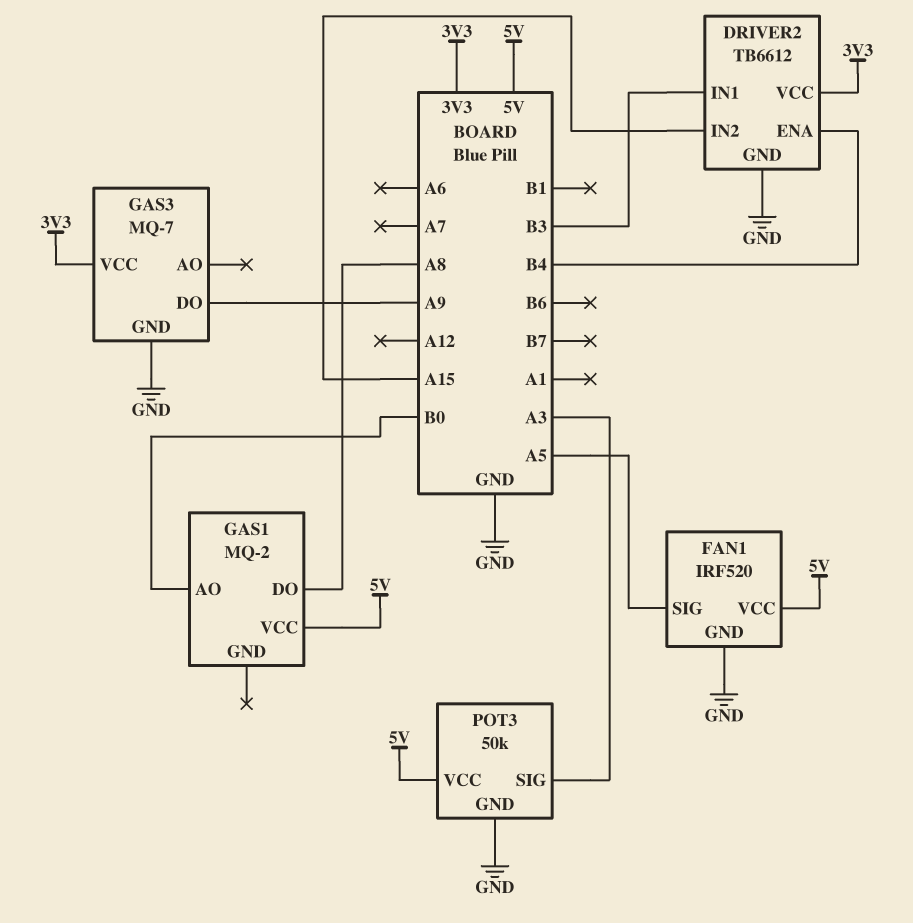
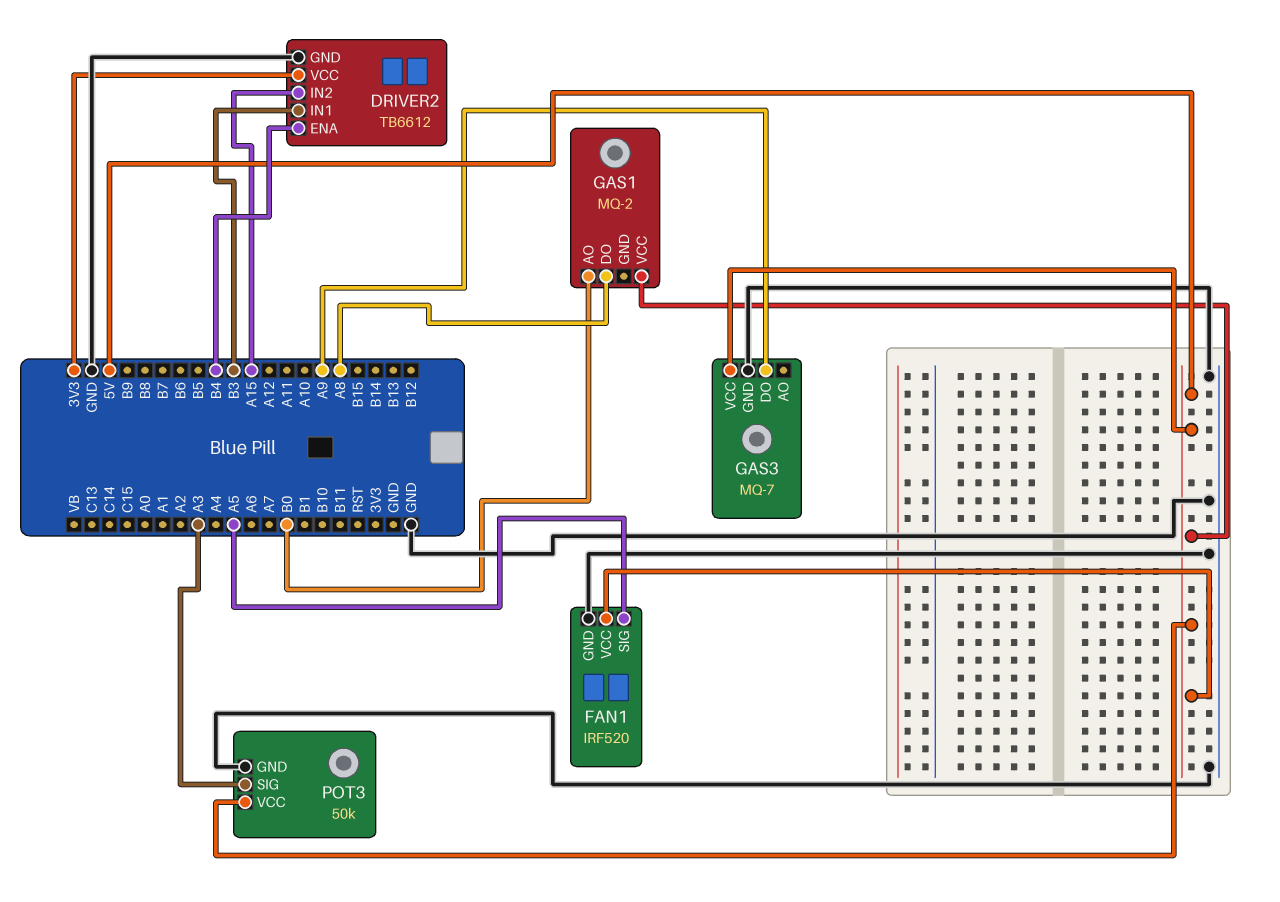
GAS3 pin VCC: 3V3 -> 5V

